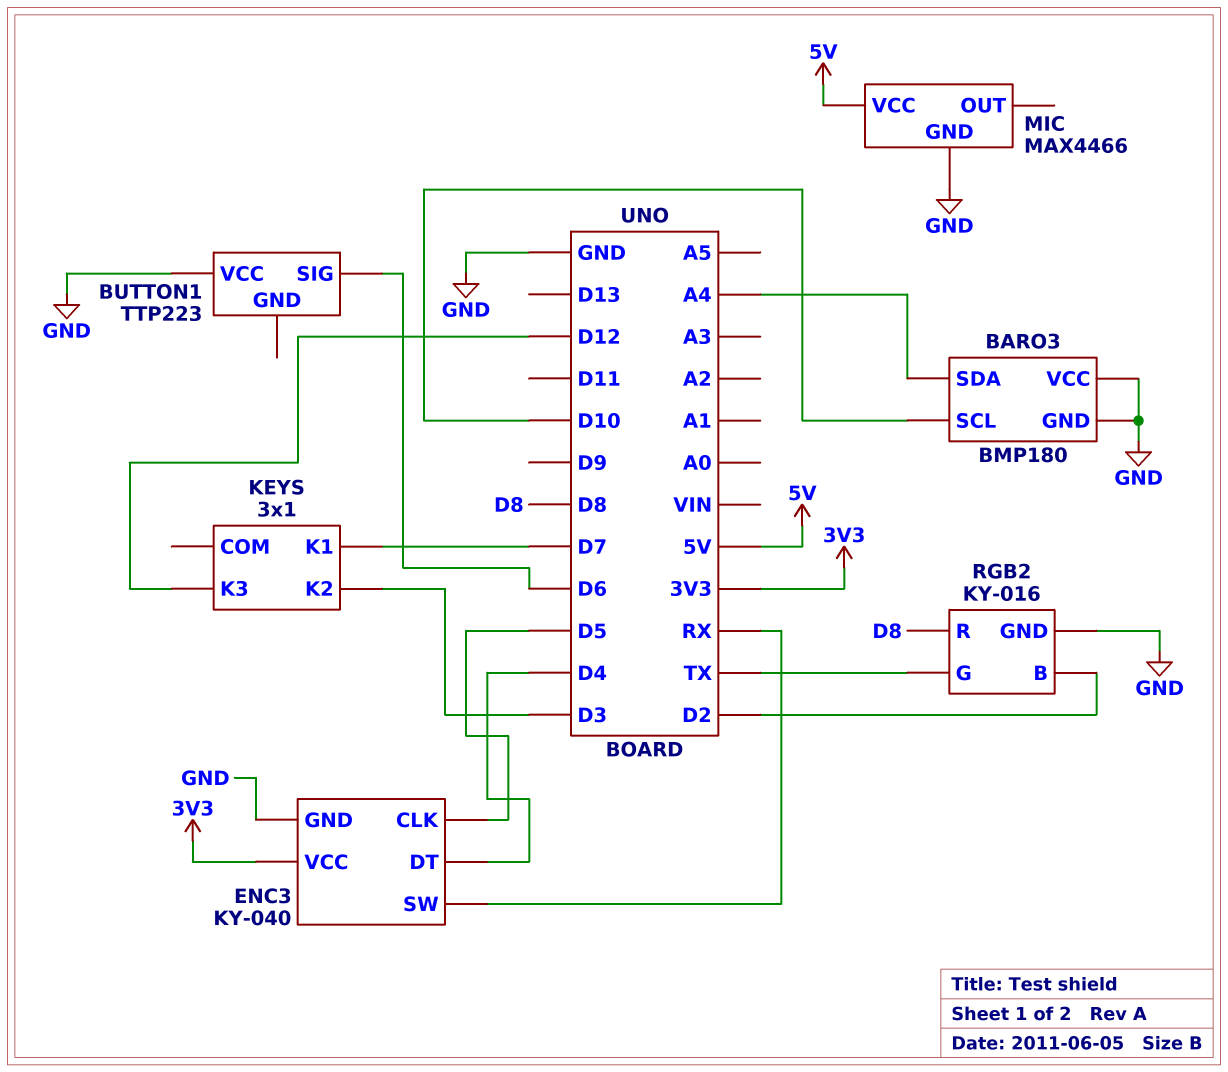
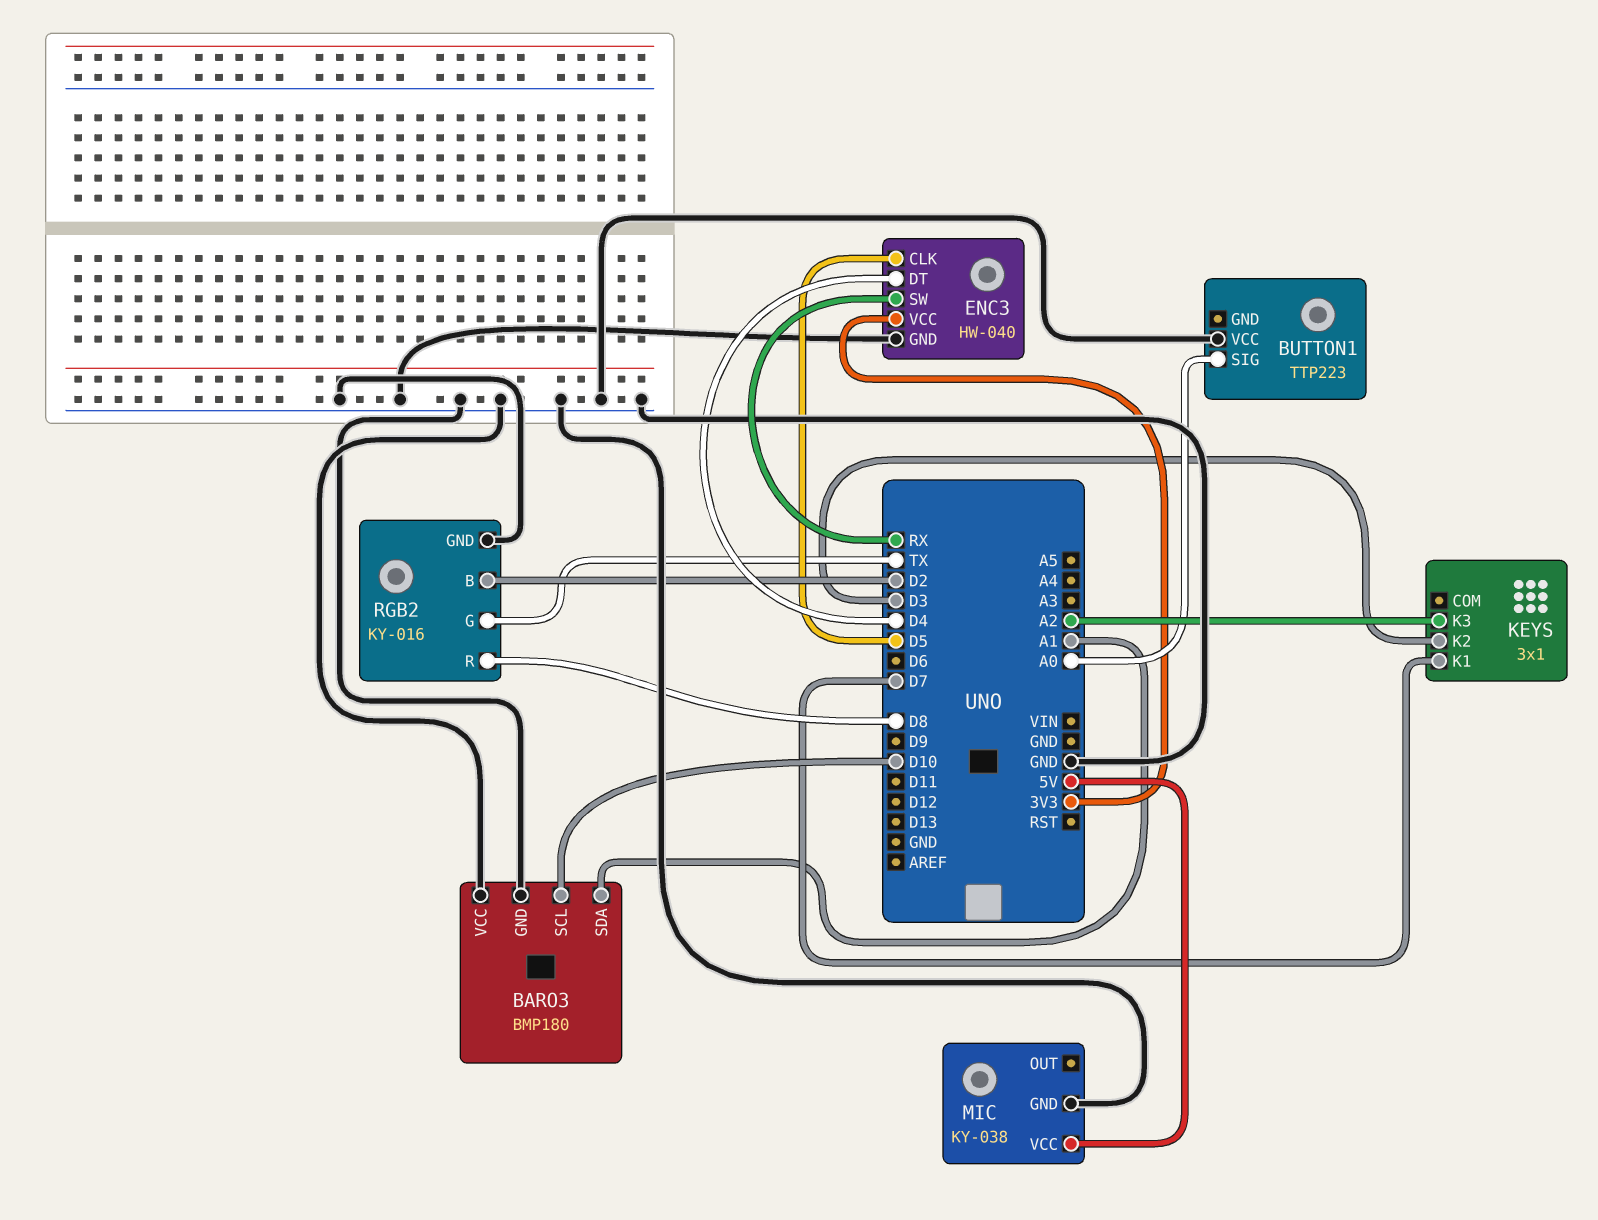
BARO3 pin SDA: A4 -> A1
BUTTON1 pin SIG: D6 -> A0
ENC3: KY-040 -> HW-040
KEYS pin K3: D12 -> A2
MIC: MAX4466 -> KY-038

